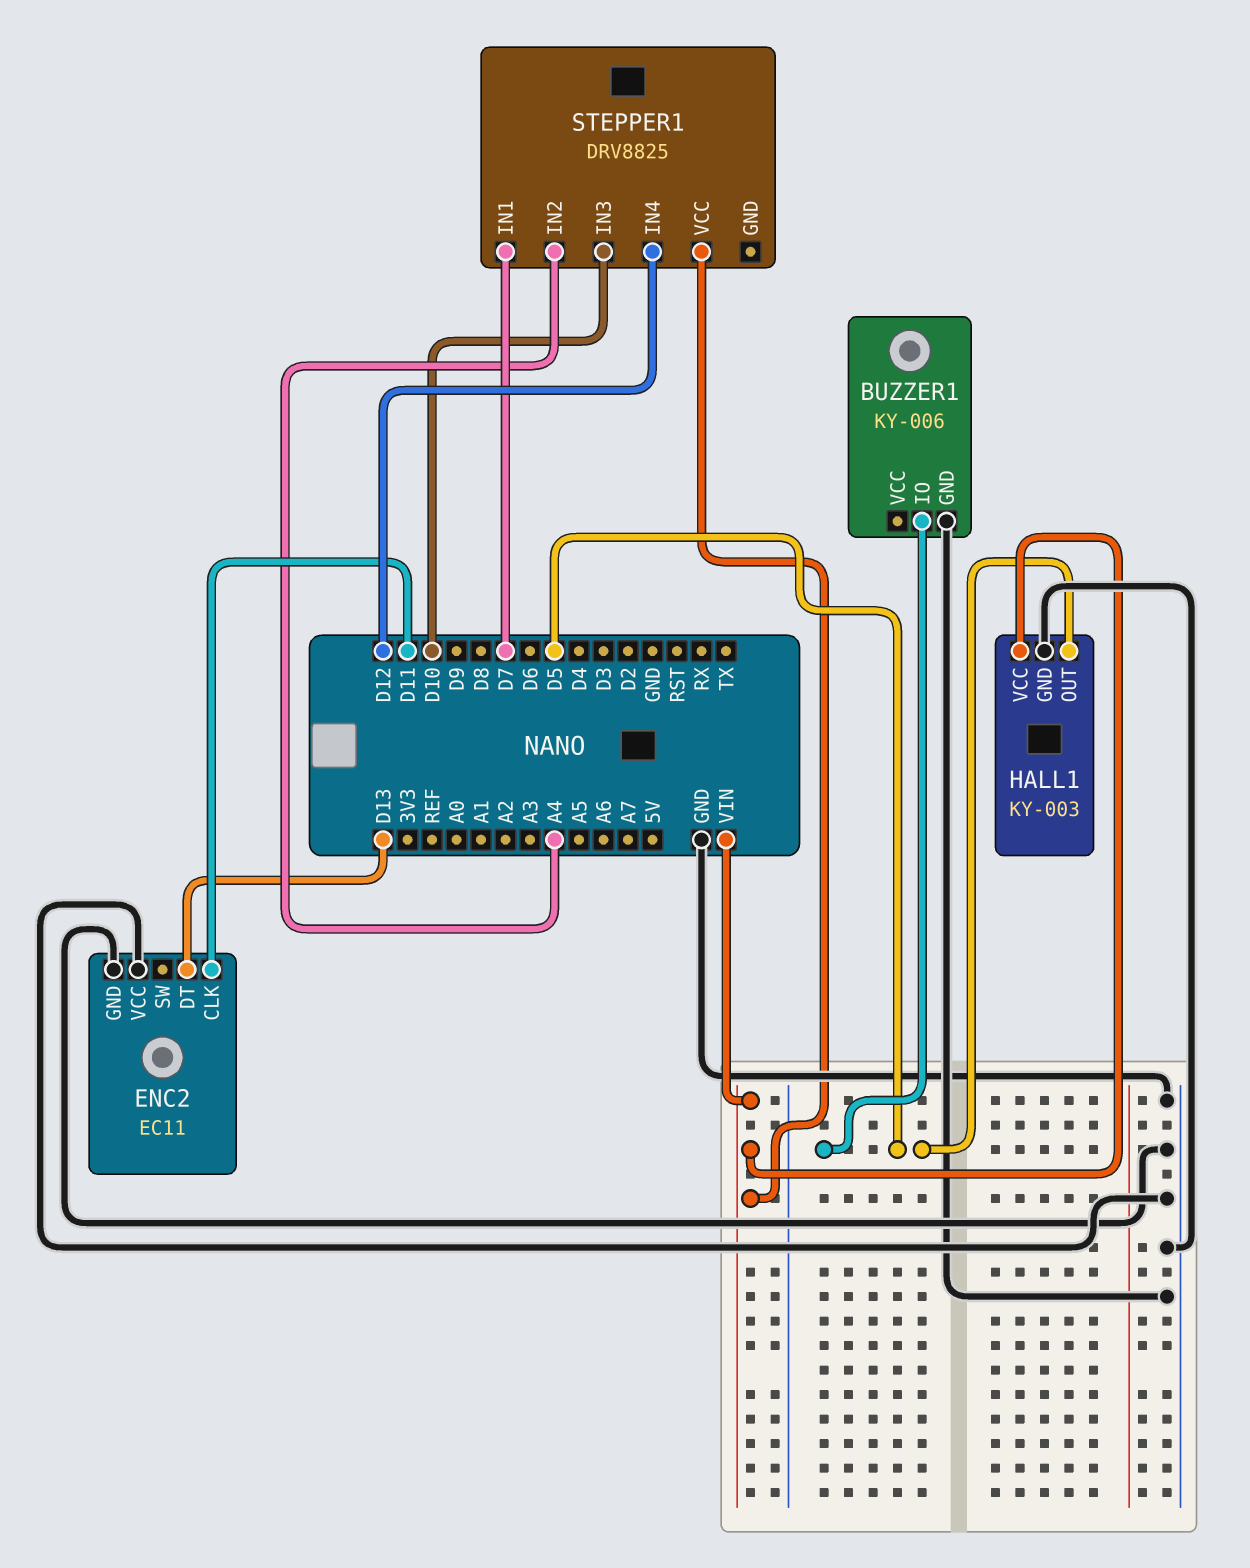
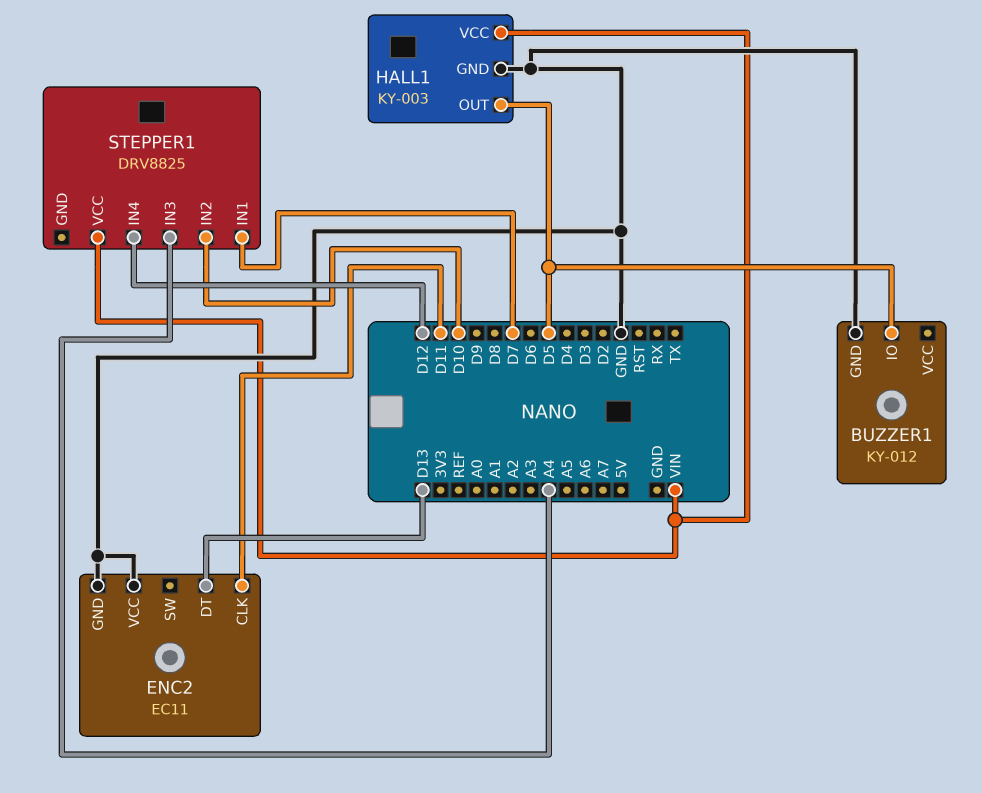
BUZZER1: KY-006 -> KY-012
STEPPER1 pin IN2: A4 -> D10
STEPPER1 pin IN3: D10 -> A4

